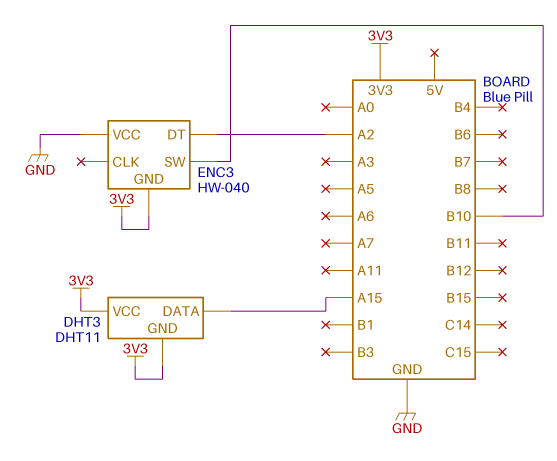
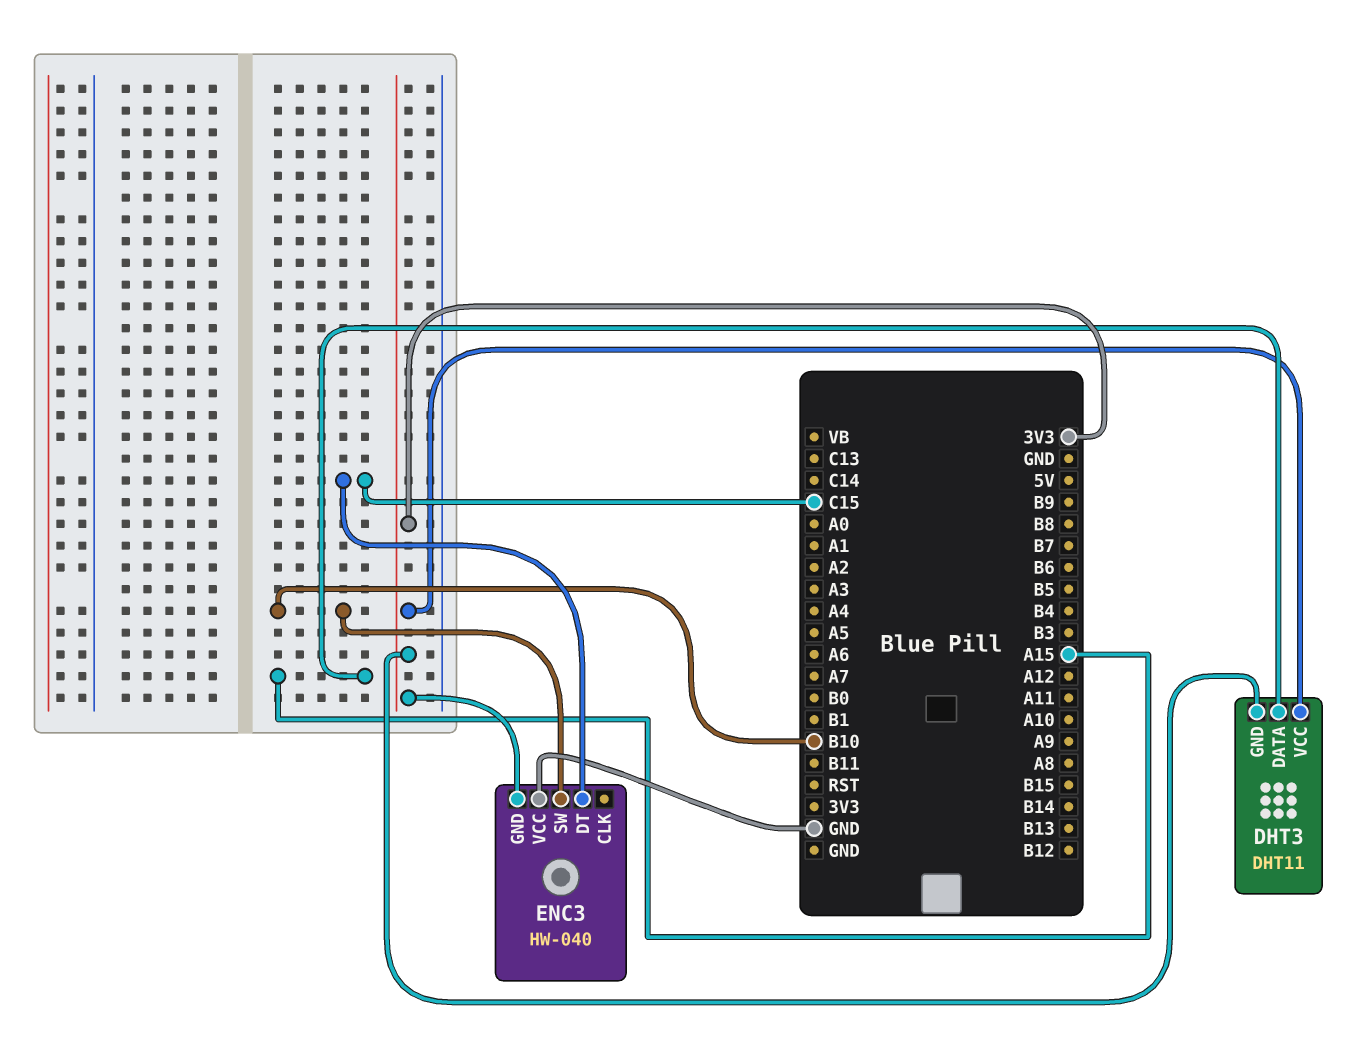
ENC3 pin DT: A2 -> C15

